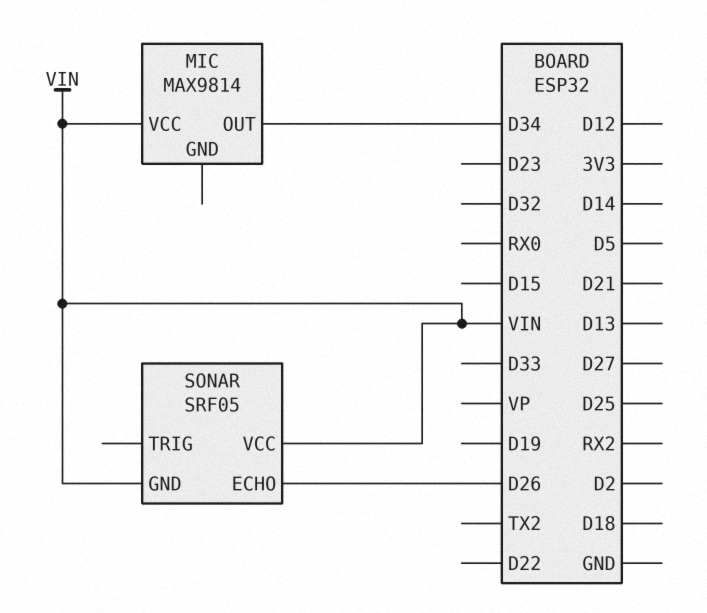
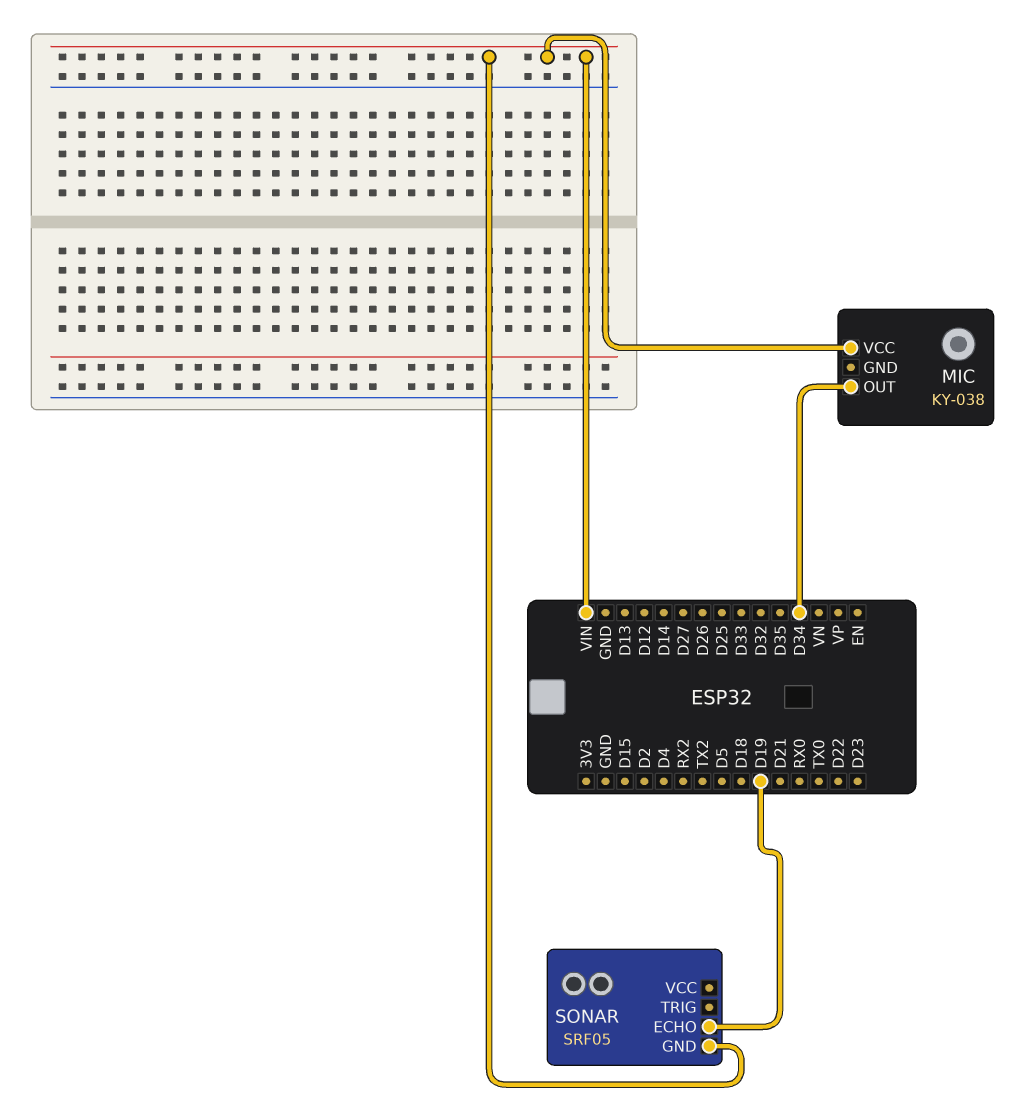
MIC: MAX9814 -> KY-038
SONAR pin ECHO: D26 -> D19
SONAR pin VCC: VIN -> none

